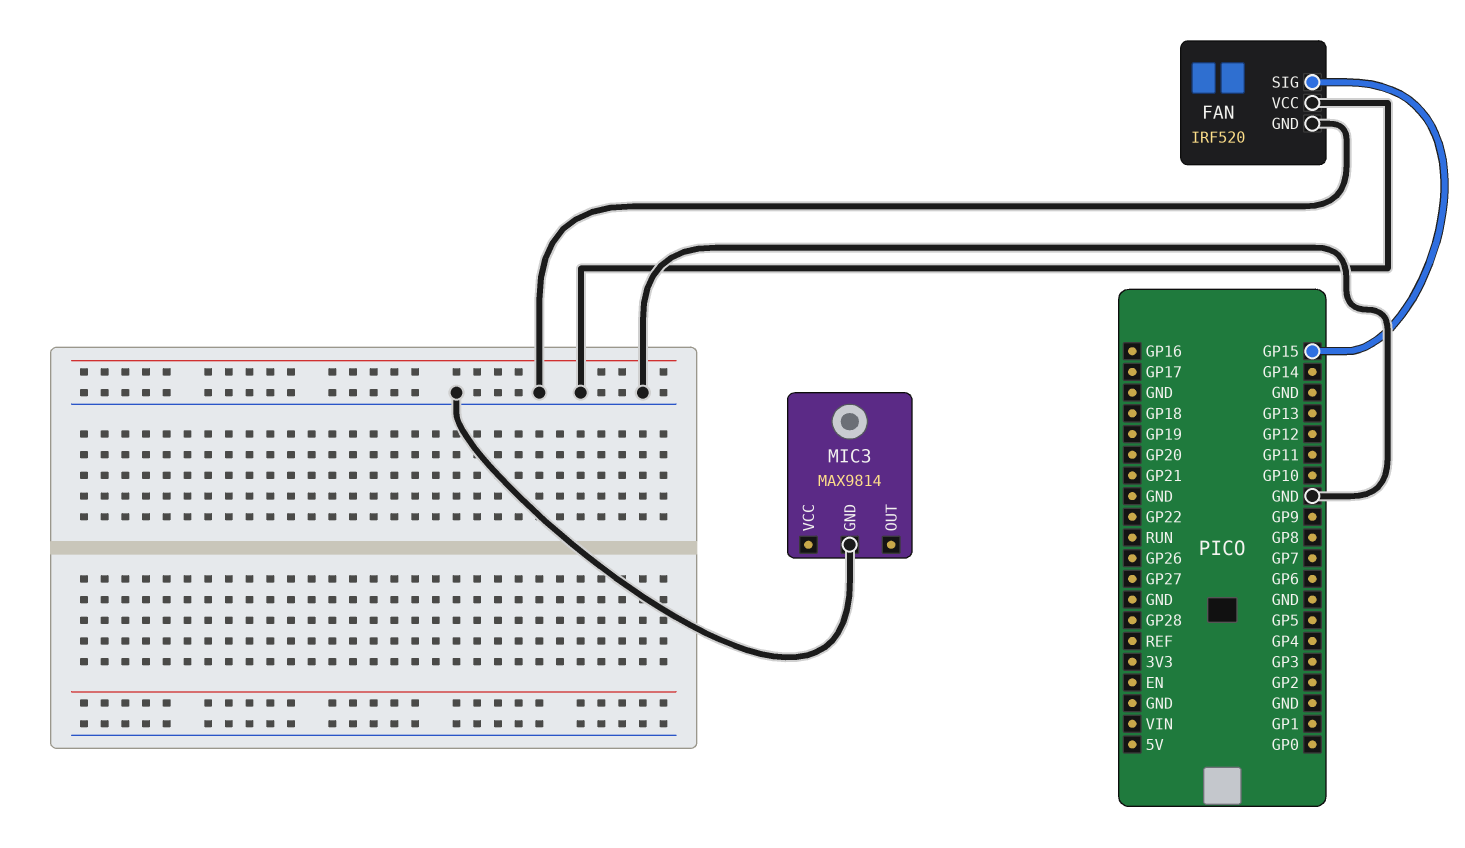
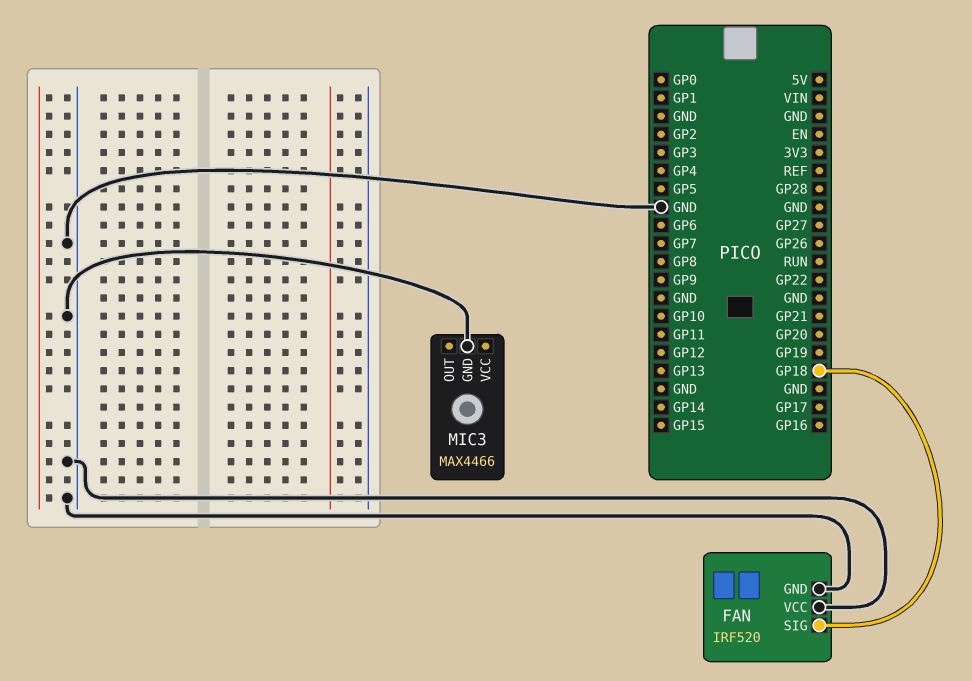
FAN pin SIG: GP15 -> GP18
MIC3: MAX9814 -> MAX4466

